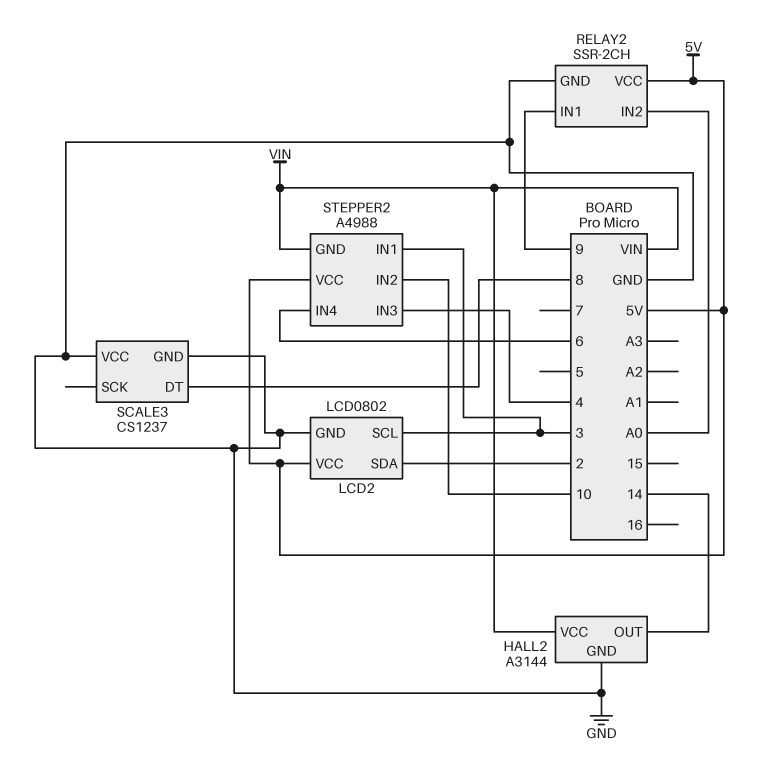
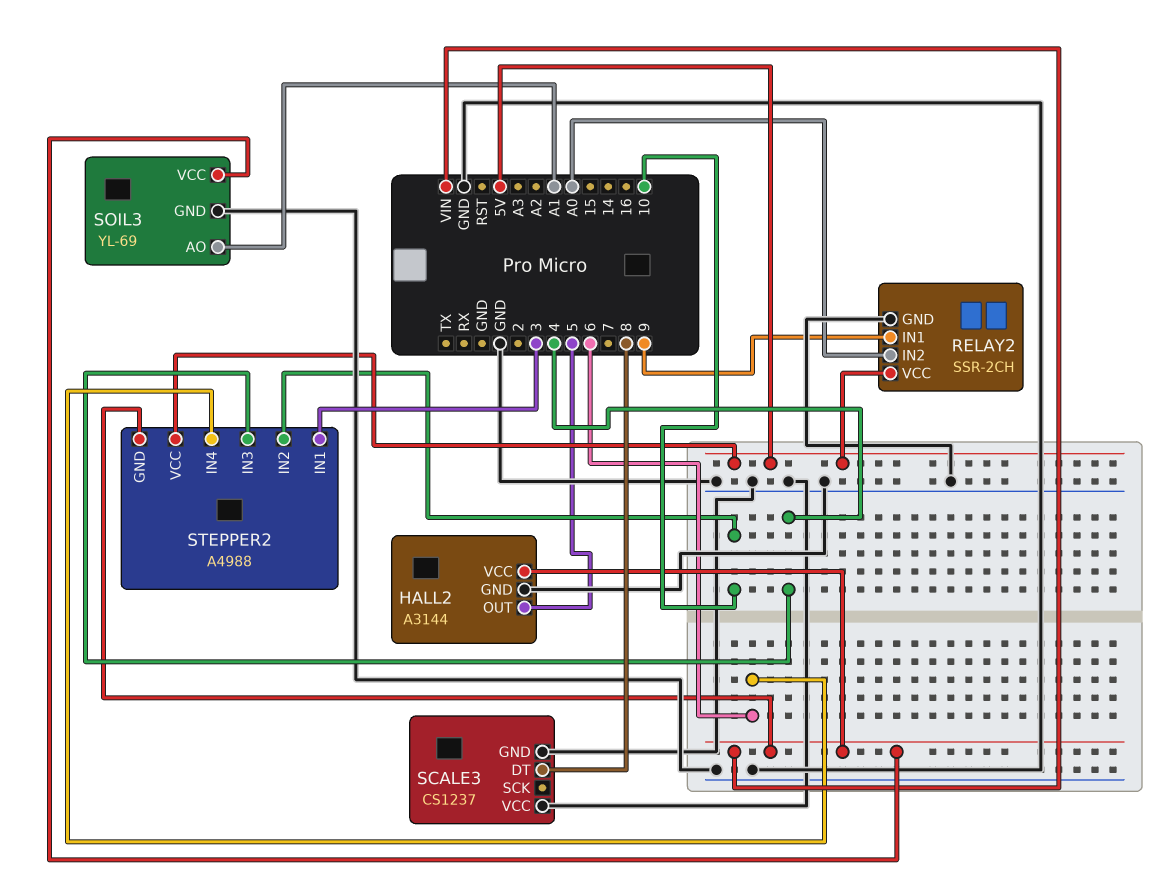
HALL2 pin OUT: 14 -> 5
LCD2: LCD0802 -> none
LCD2 pin GND: GND -> none
LCD2 pin SCL: 3 -> none
LCD2 pin SDA: 2 -> none
LCD2 pin VCC: 5V -> none
SOIL3: none -> YL-69
SOIL3 pin AO: none -> A1
SOIL3 pin GND: none -> GND
SOIL3 pin VCC: none -> VIN

